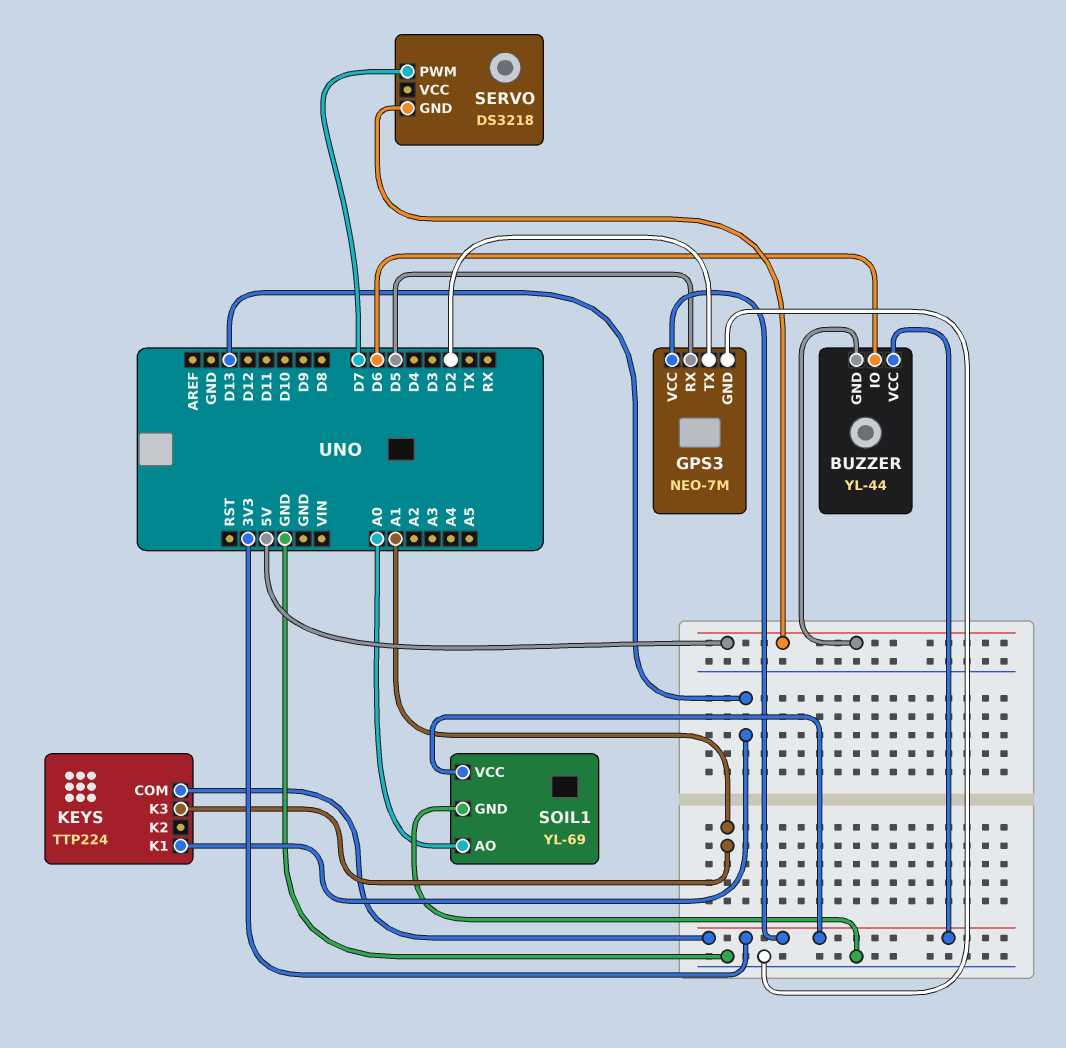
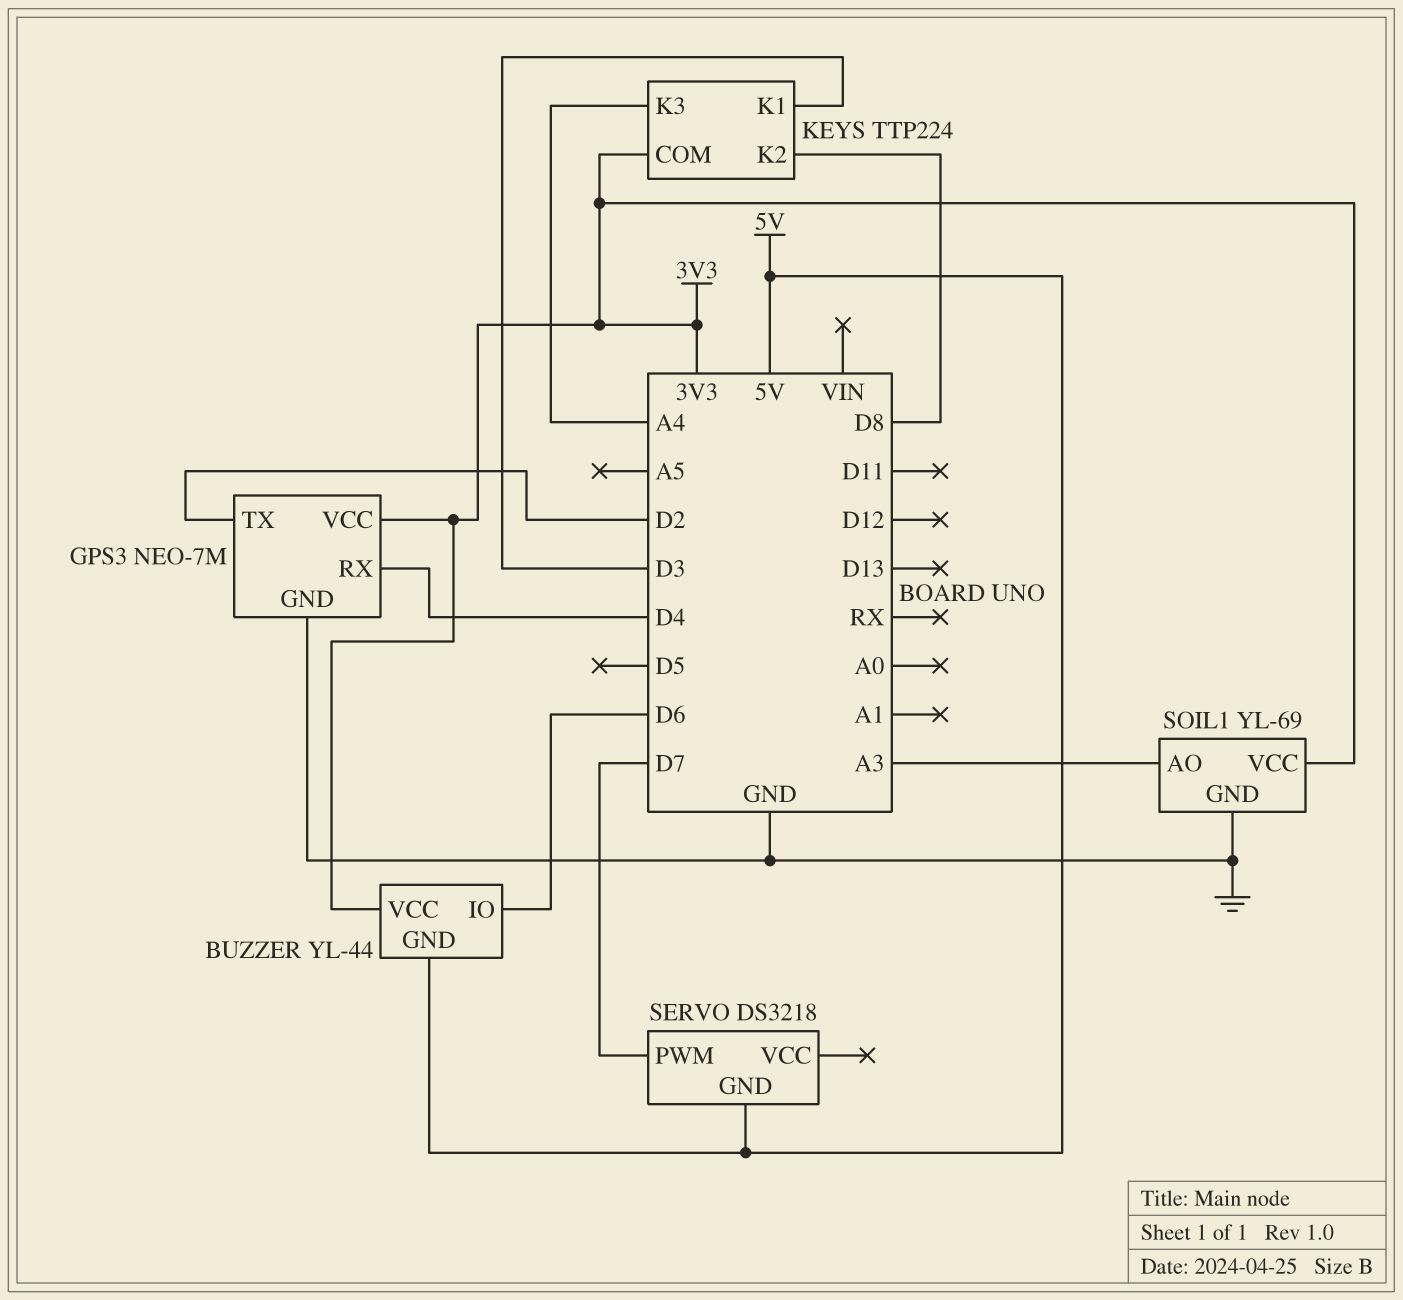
GPS3 pin RX: D5 -> D4
KEYS pin K1: D13 -> D3
KEYS pin K2: none -> D8
KEYS pin K3: A1 -> A4
SOIL1 pin AO: A0 -> A3

